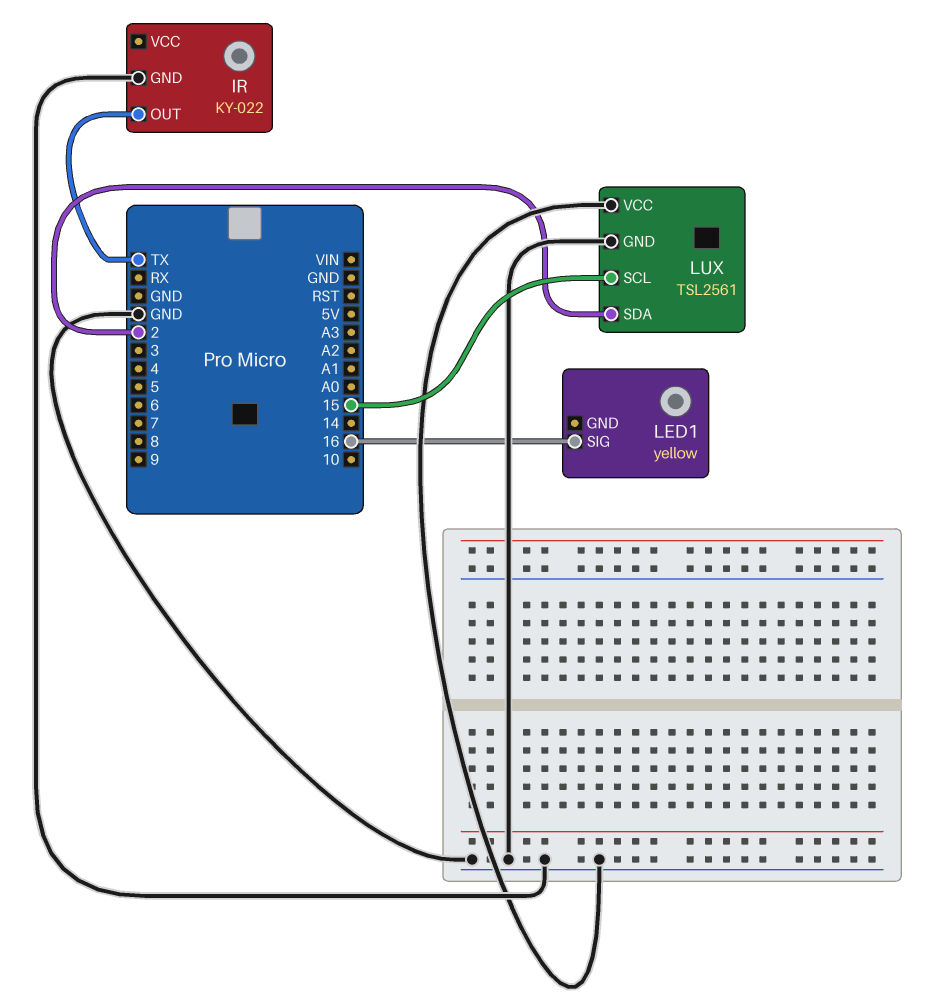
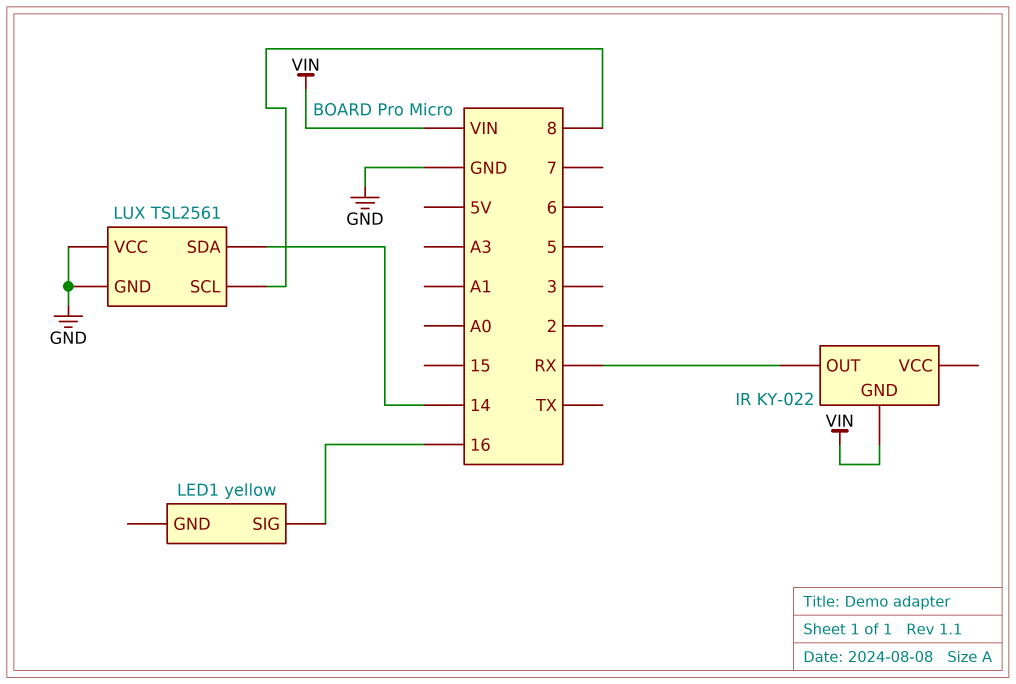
IR pin GND: GND -> VIN
IR pin OUT: TX -> RX
LUX pin SCL: 15 -> 8
LUX pin SDA: 2 -> 14

